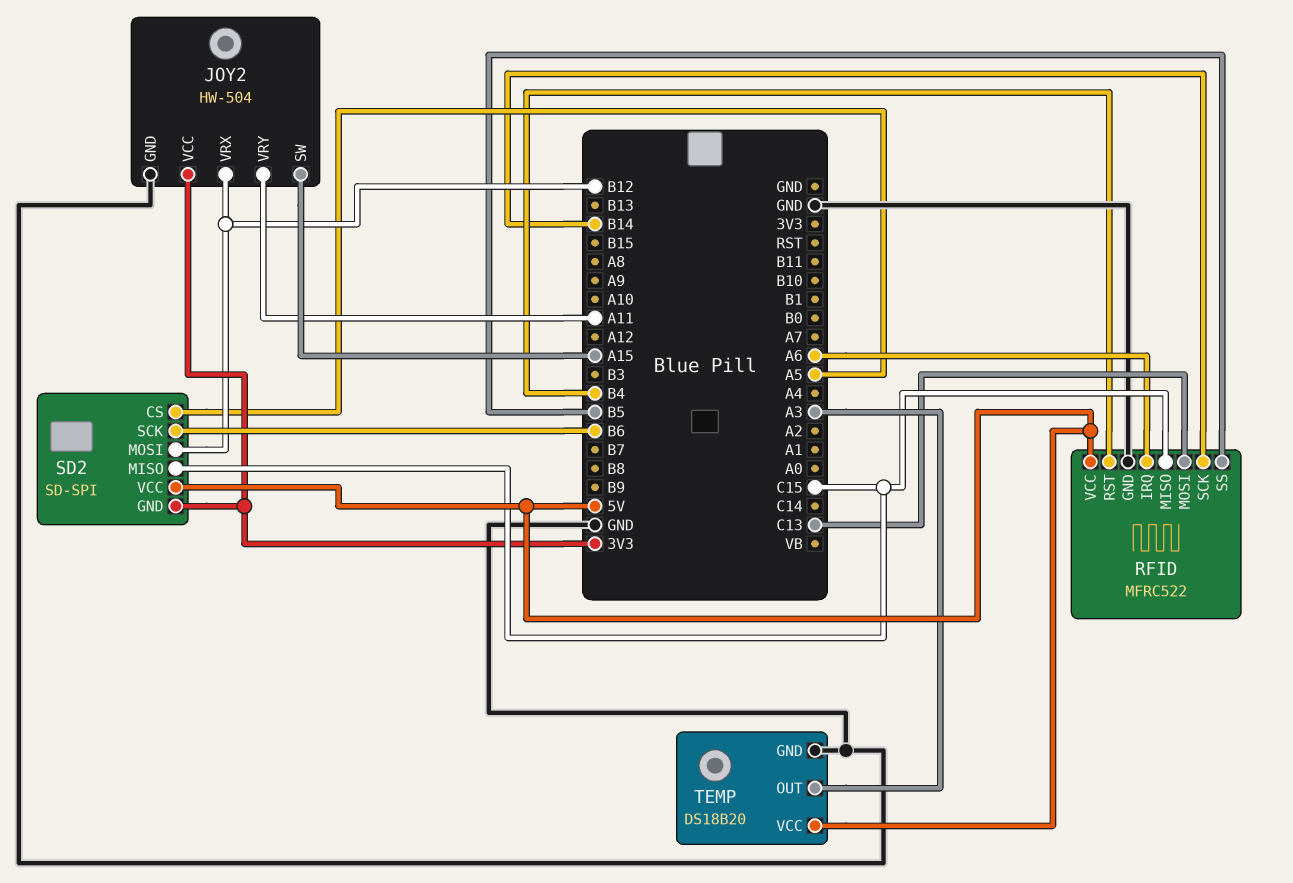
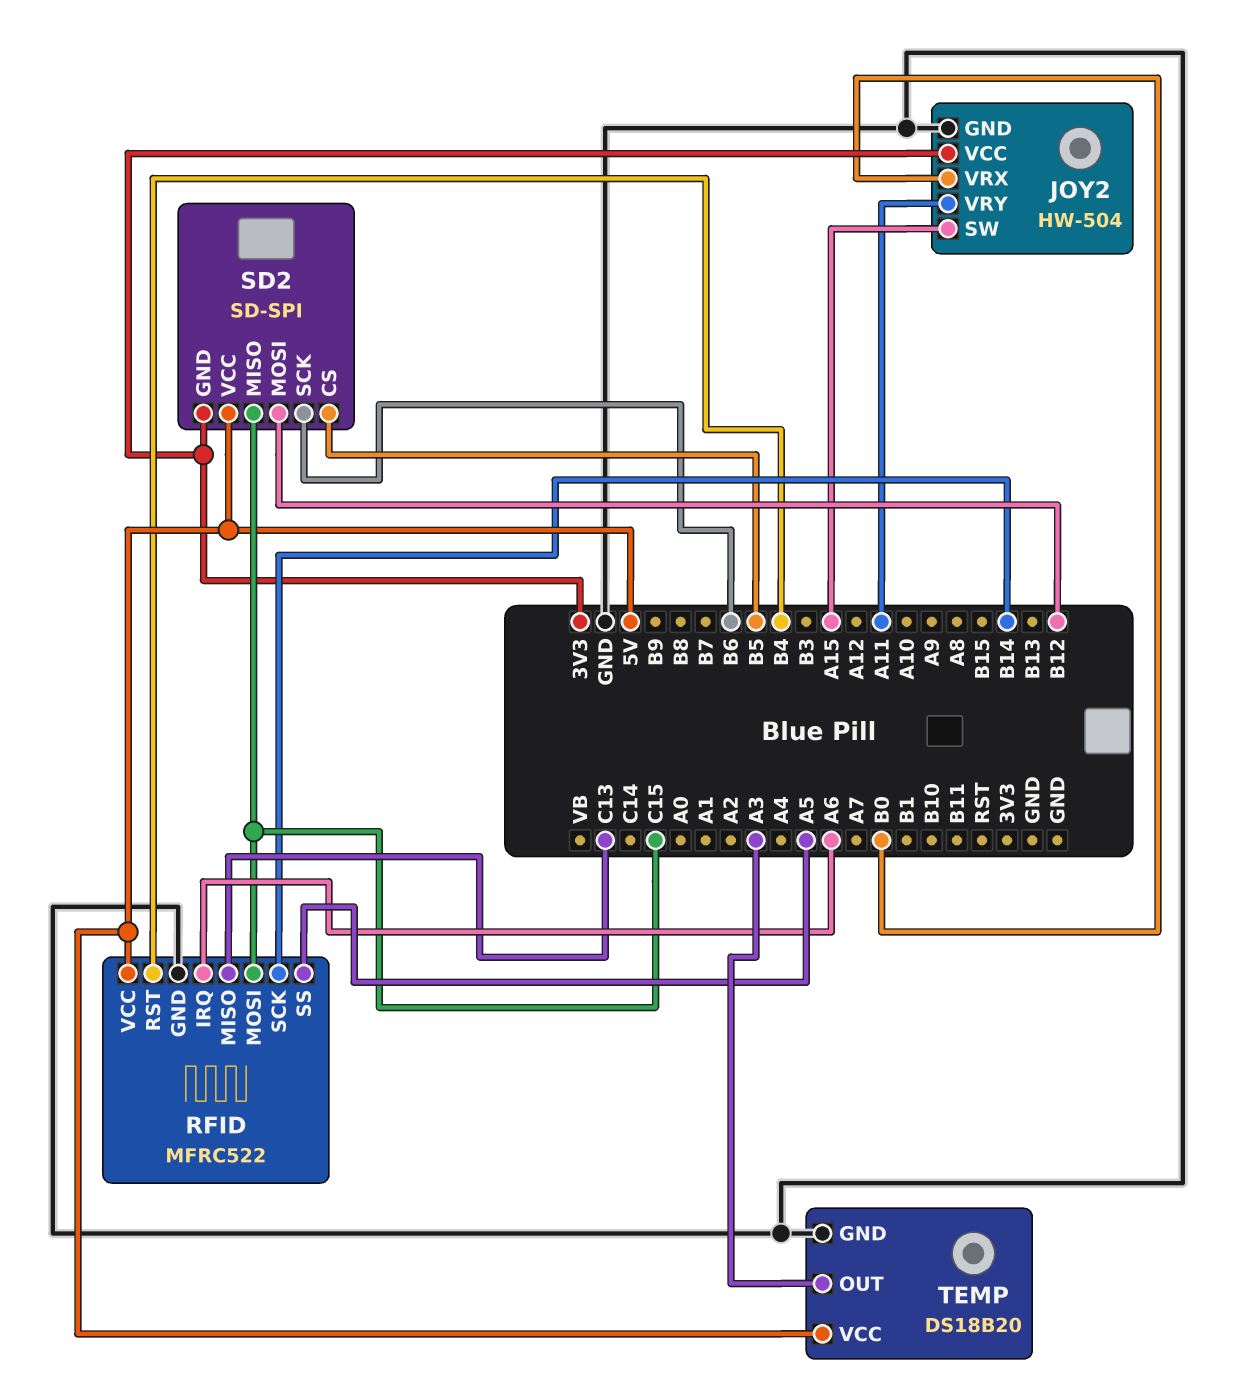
JOY2 pin VRX: B12 -> B0
RFID pin MISO: C15 -> C13
RFID pin MOSI: C13 -> C15
RFID pin SS: B5 -> A5
SD2 pin CS: A5 -> B5

